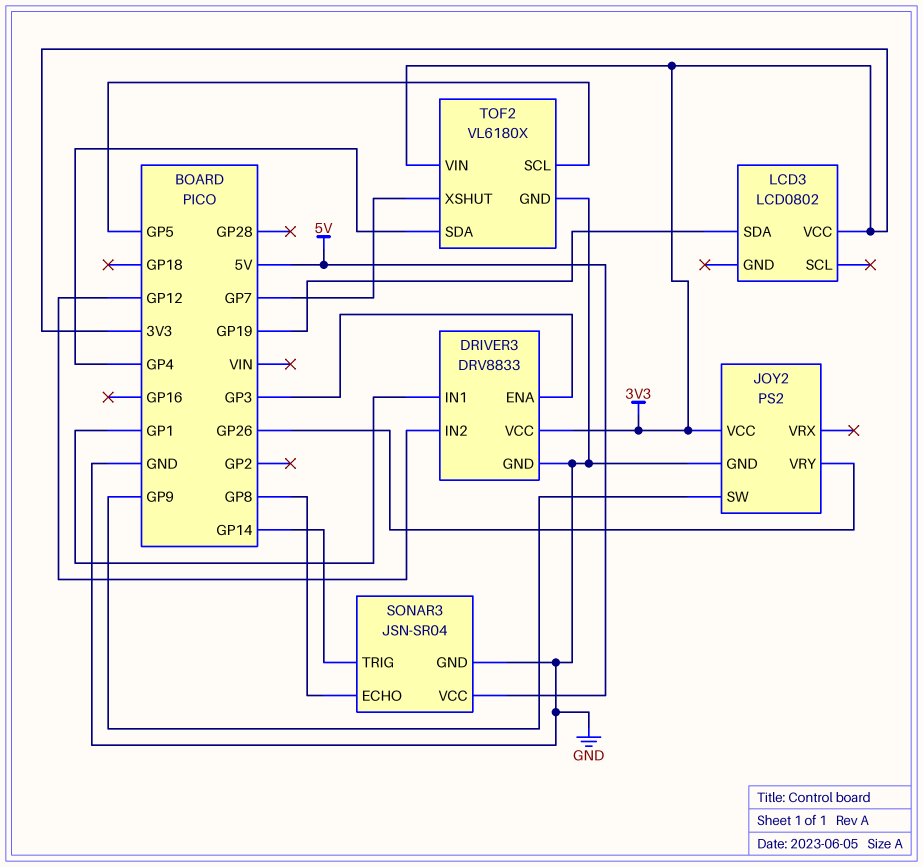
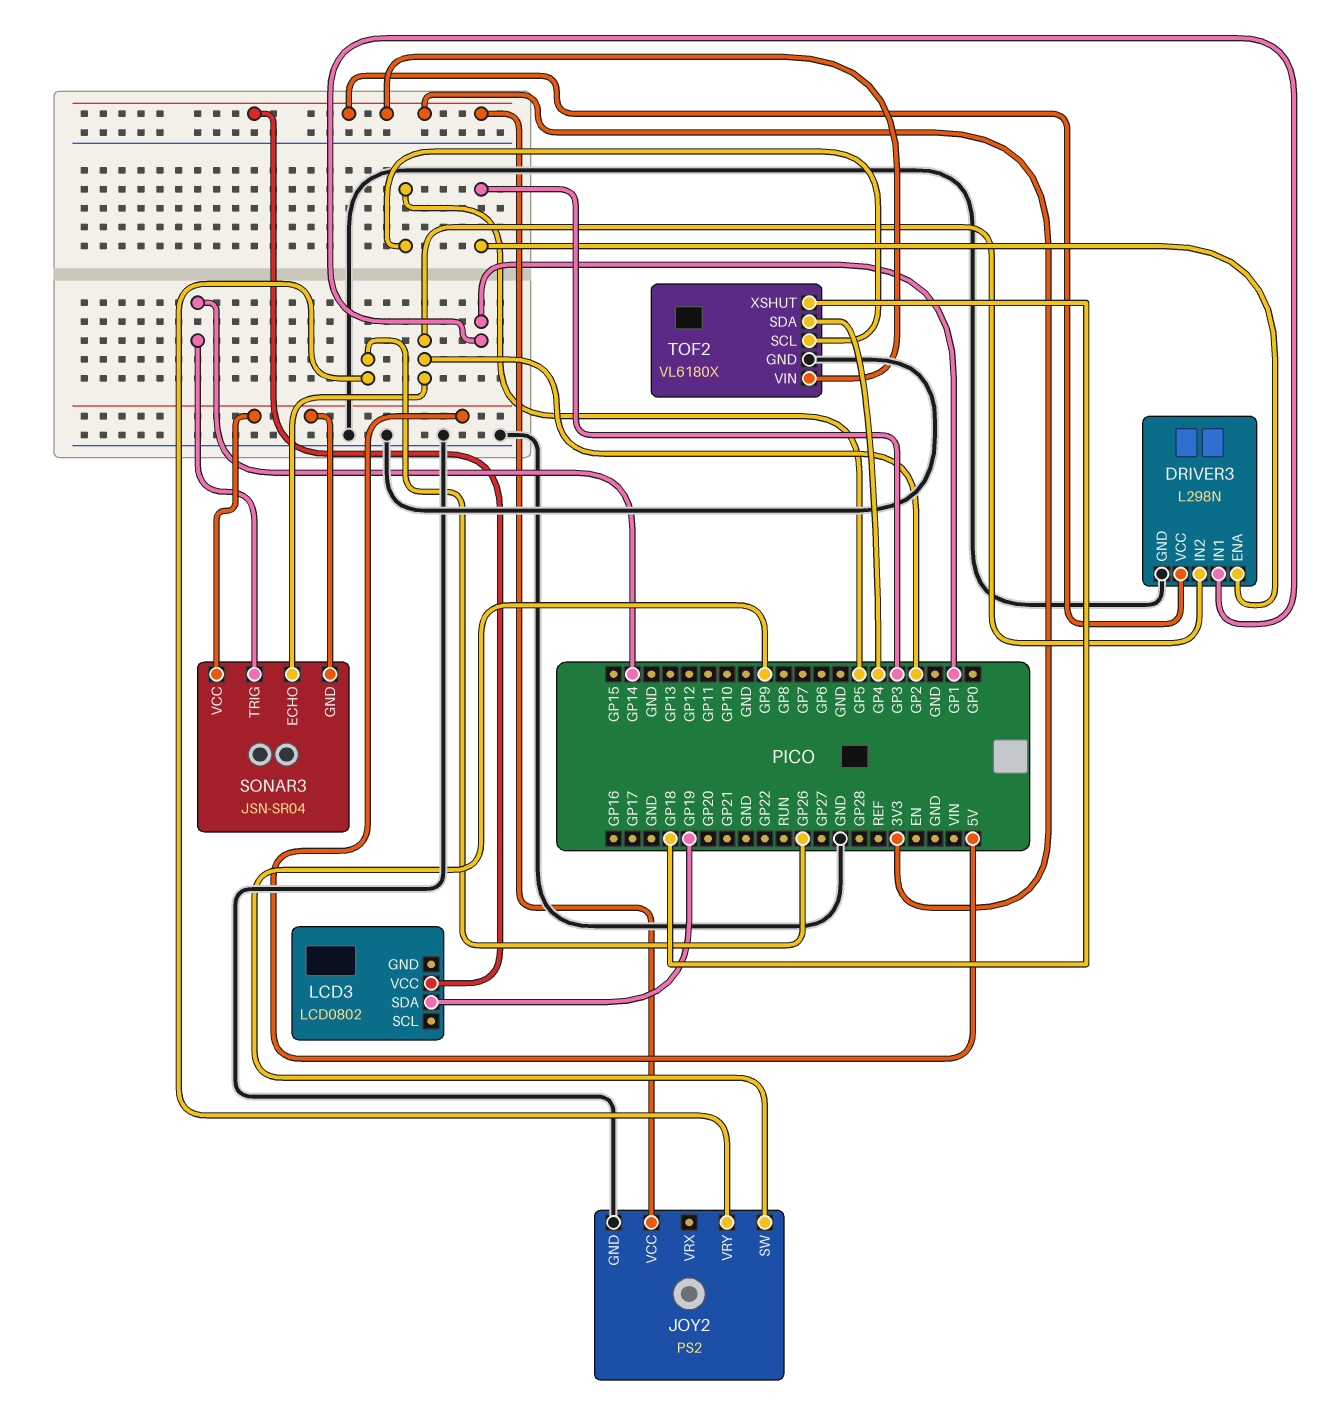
DRIVER3: DRV8833 -> L298N
DRIVER3 pin IN2: GP12 -> GP2
SONAR3 pin ECHO: GP8 -> GP2
SONAR3 pin GND: GND -> 5V
TOF2 pin XSHUT: GP7 -> GP18

